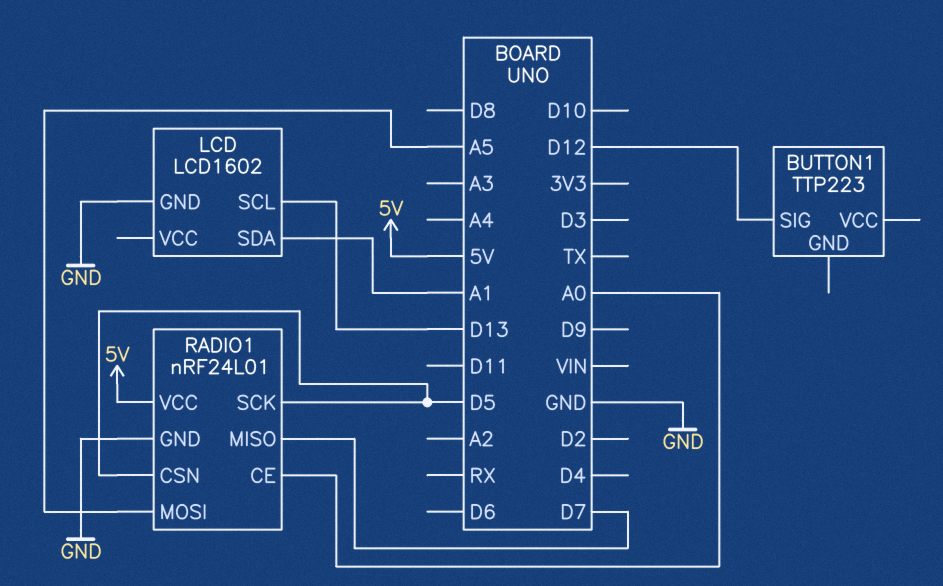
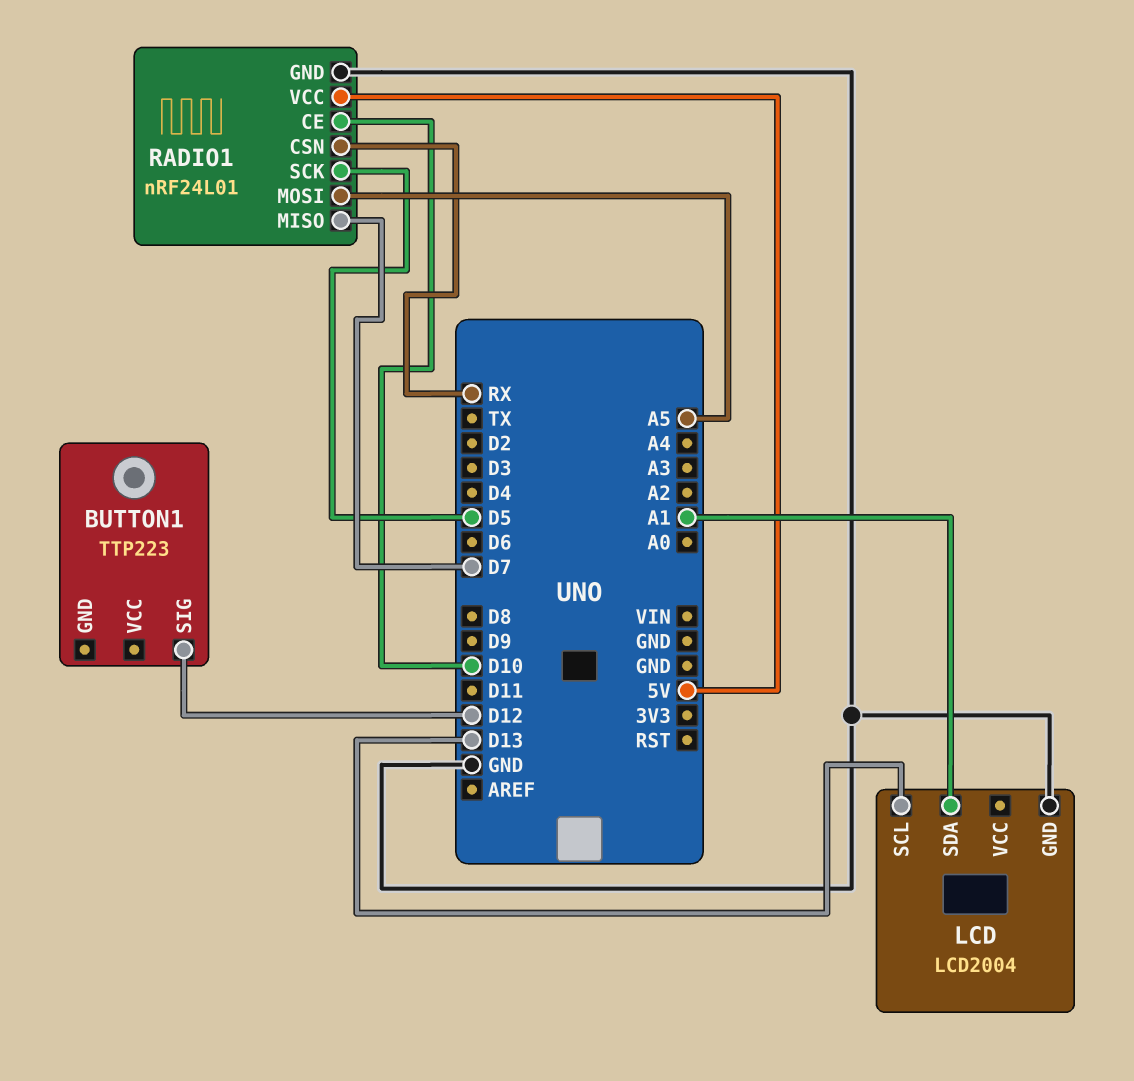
LCD: LCD1602 -> LCD2004
RADIO1 pin CE: A0 -> D10
RADIO1 pin CSN: D5 -> RX

